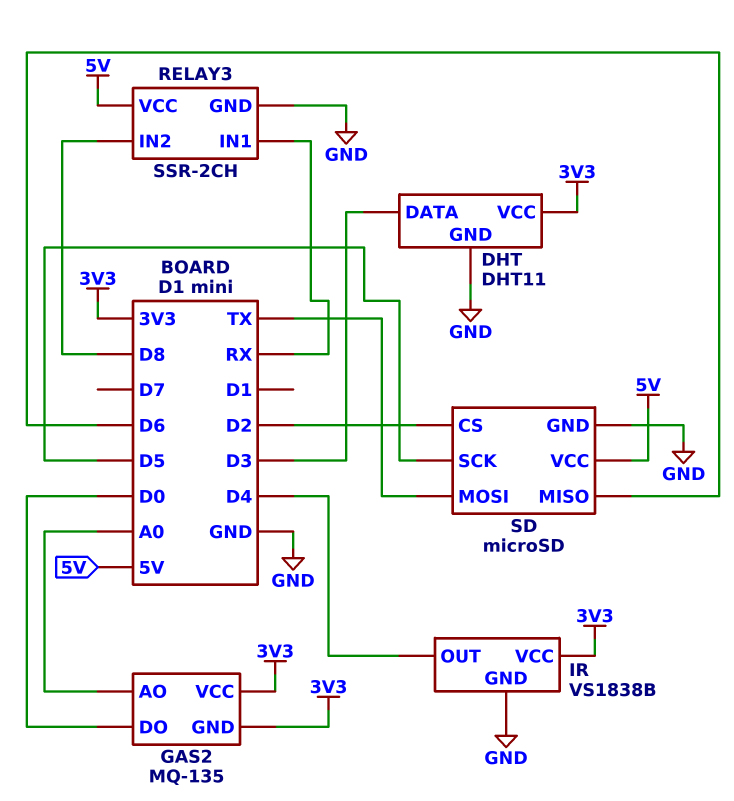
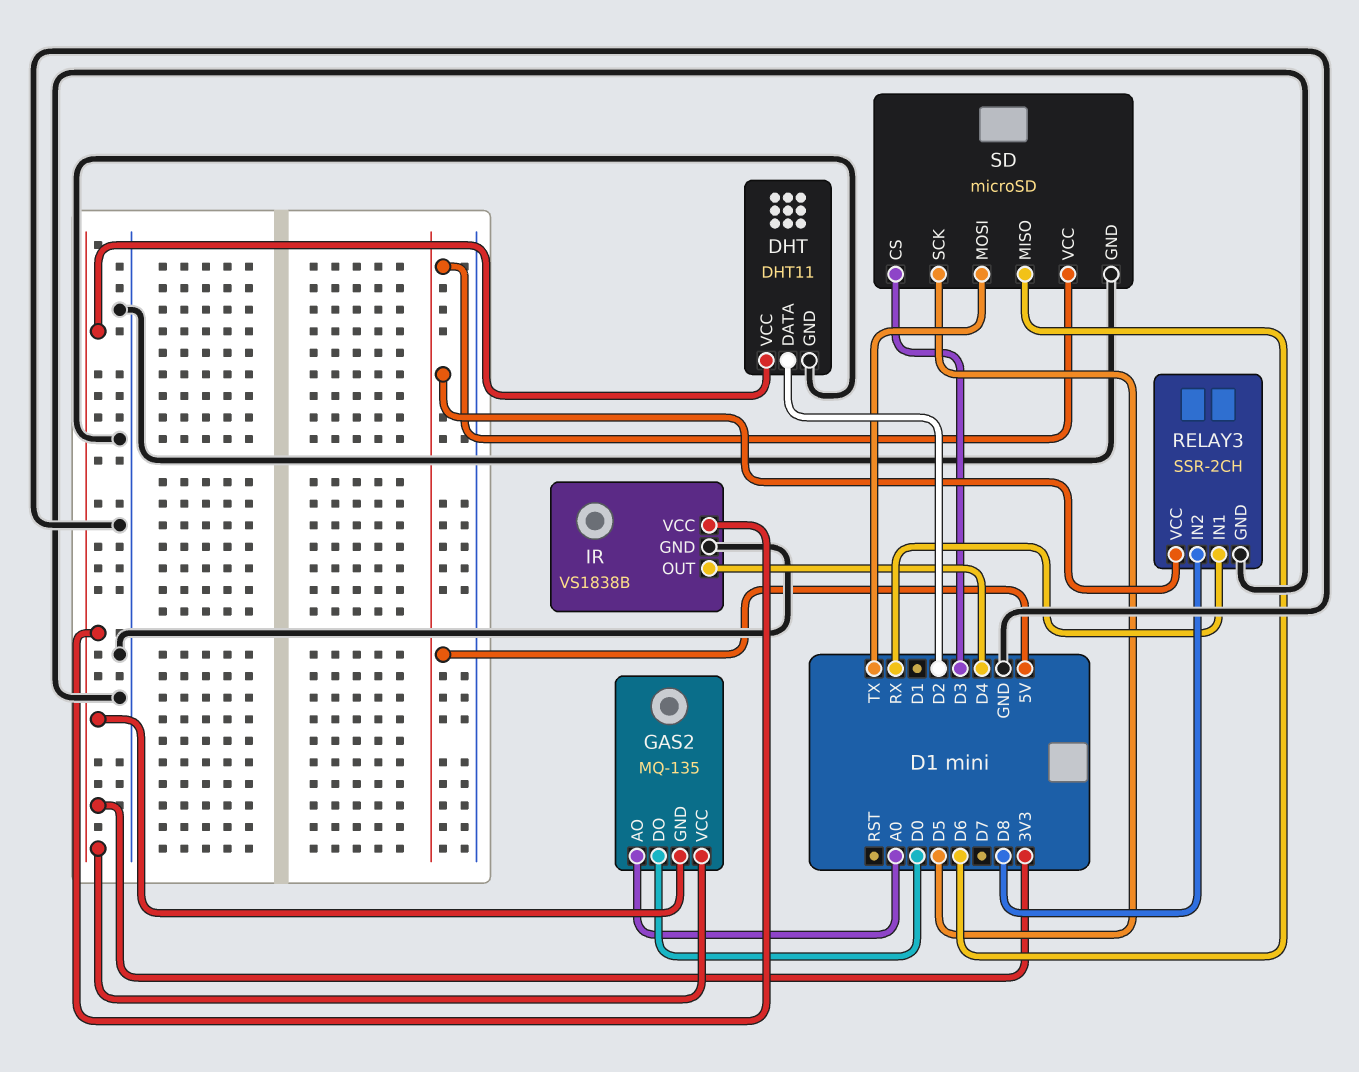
DHT pin DATA: D3 -> D2
SD pin CS: D2 -> D3

